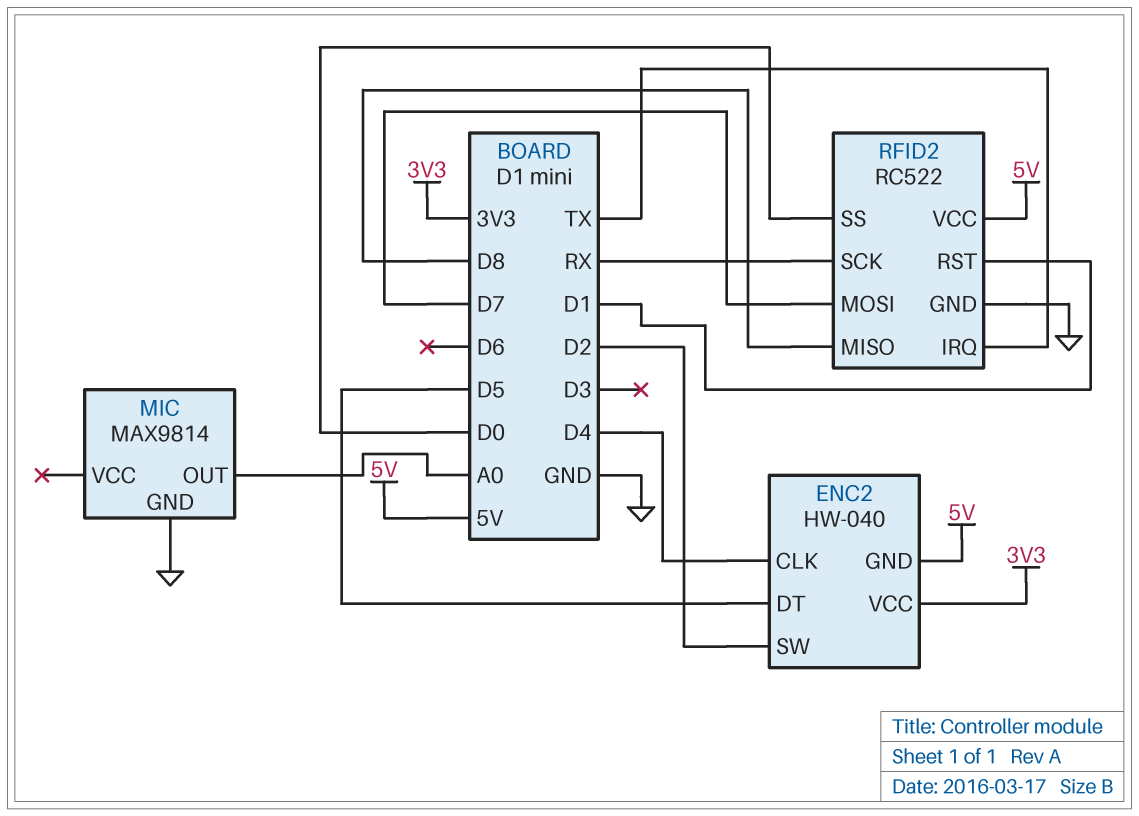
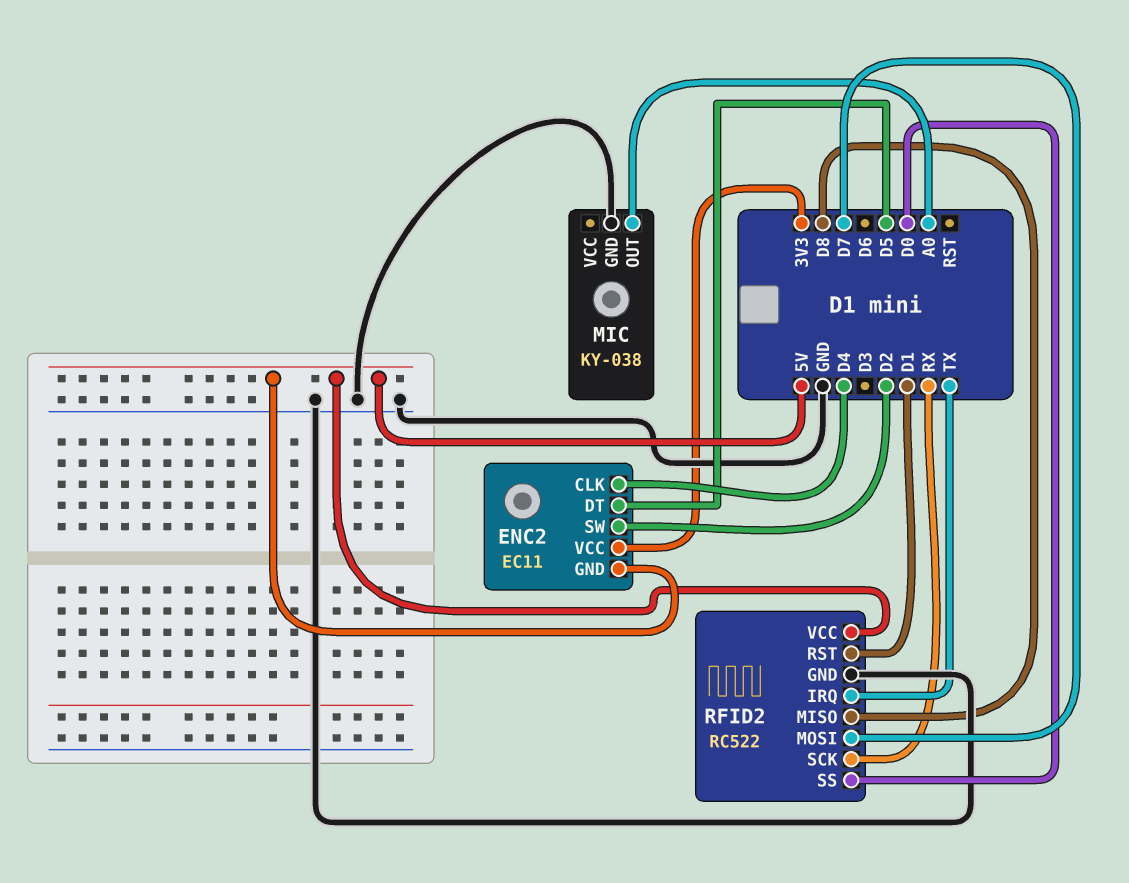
ENC2: HW-040 -> EC11
MIC: MAX9814 -> KY-038

